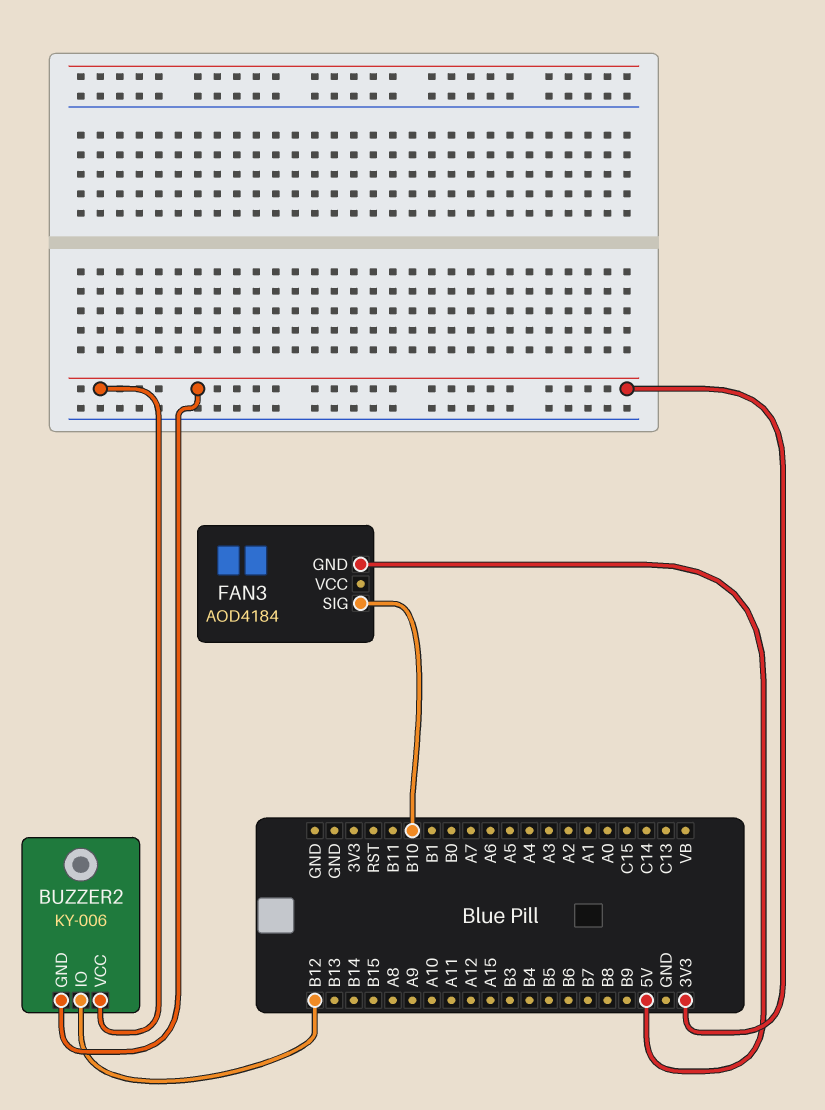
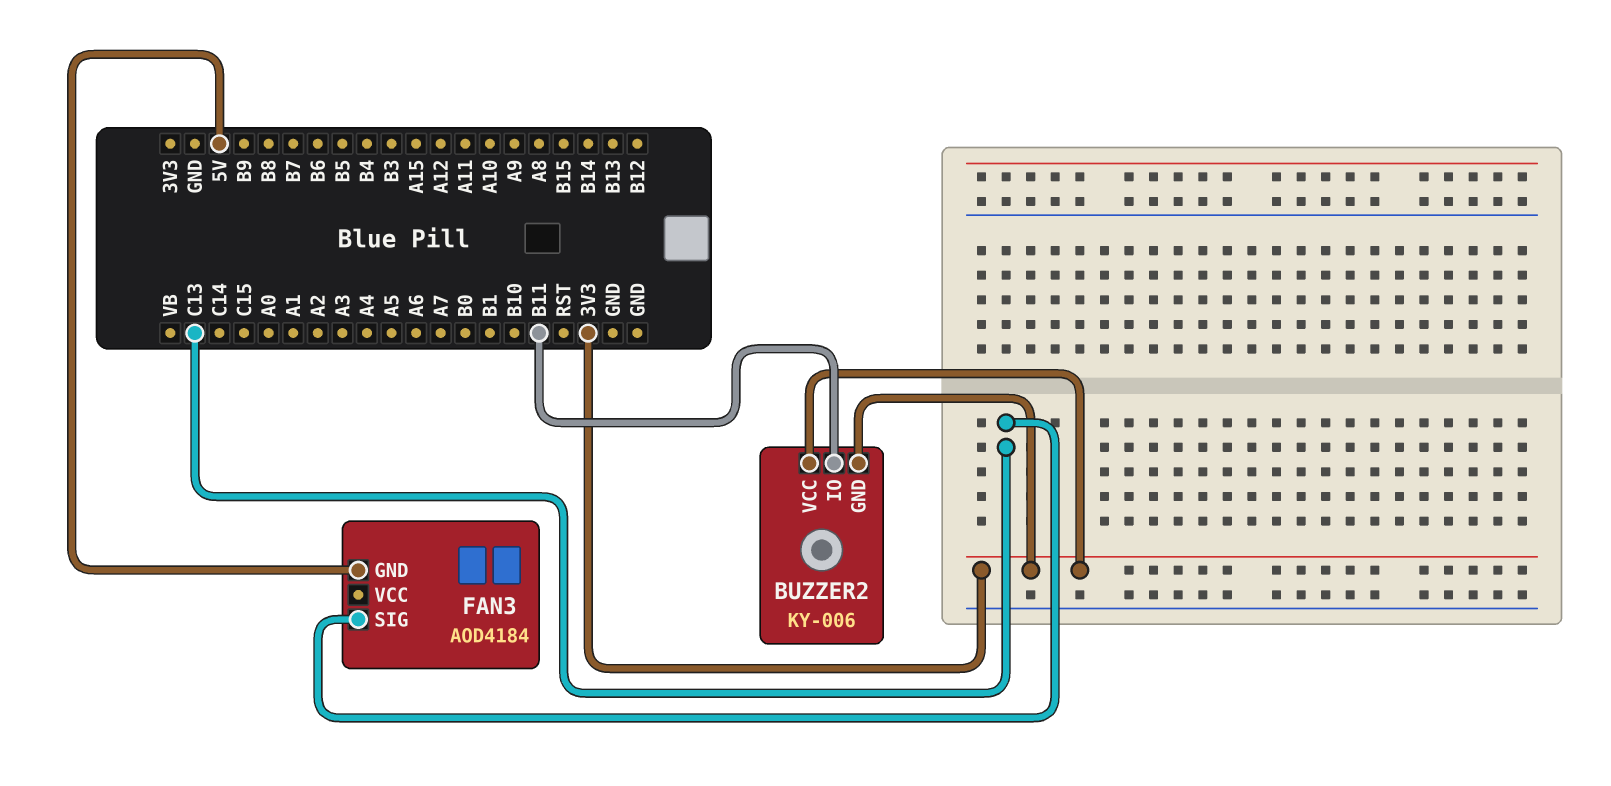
BUZZER2 pin IO: B12 -> B11
FAN3 pin SIG: B10 -> C13

